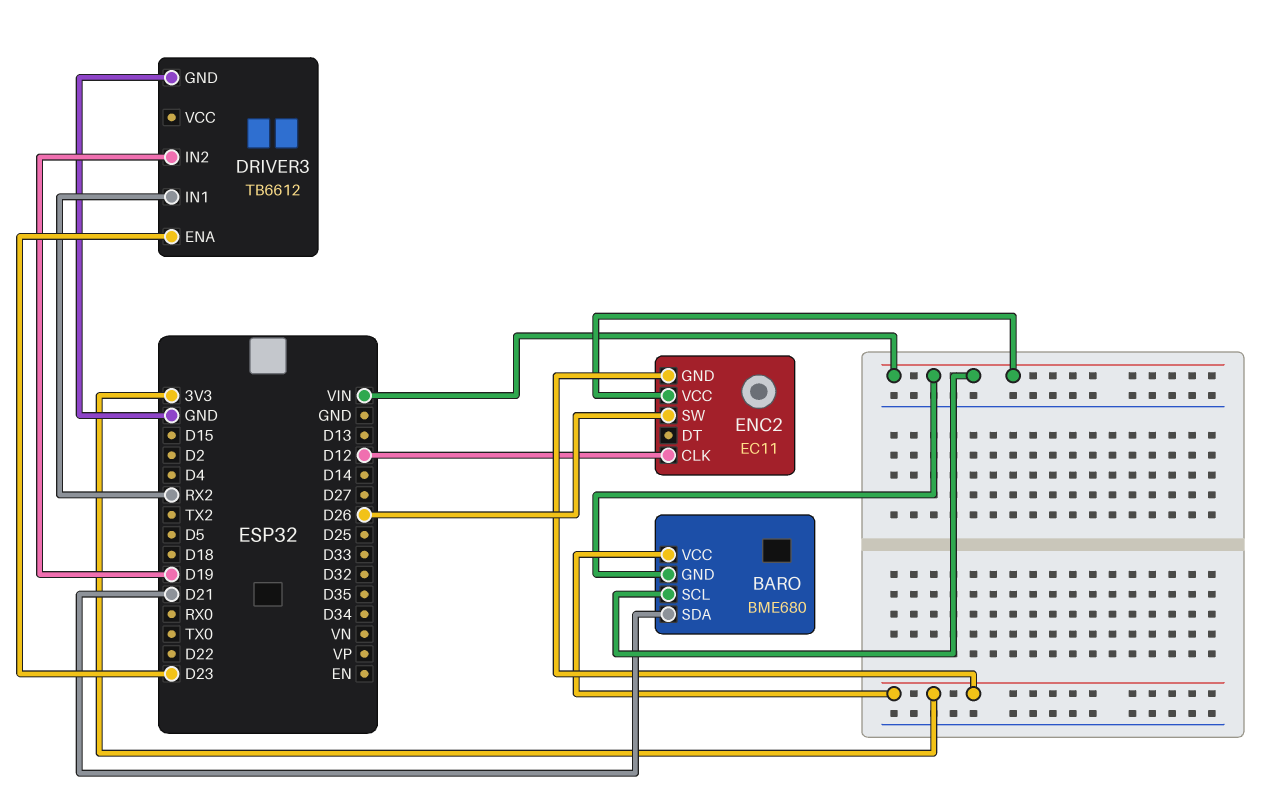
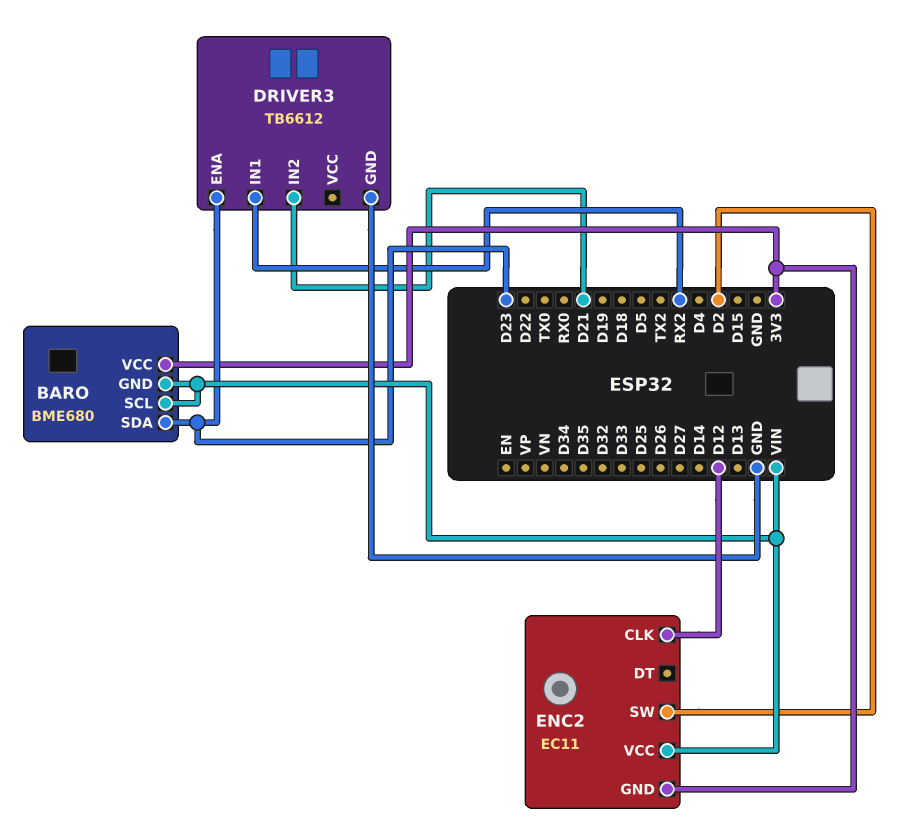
BARO pin SDA: D21 -> D23
DRIVER3 pin IN2: D19 -> D21
ENC2 pin SW: D26 -> D2

